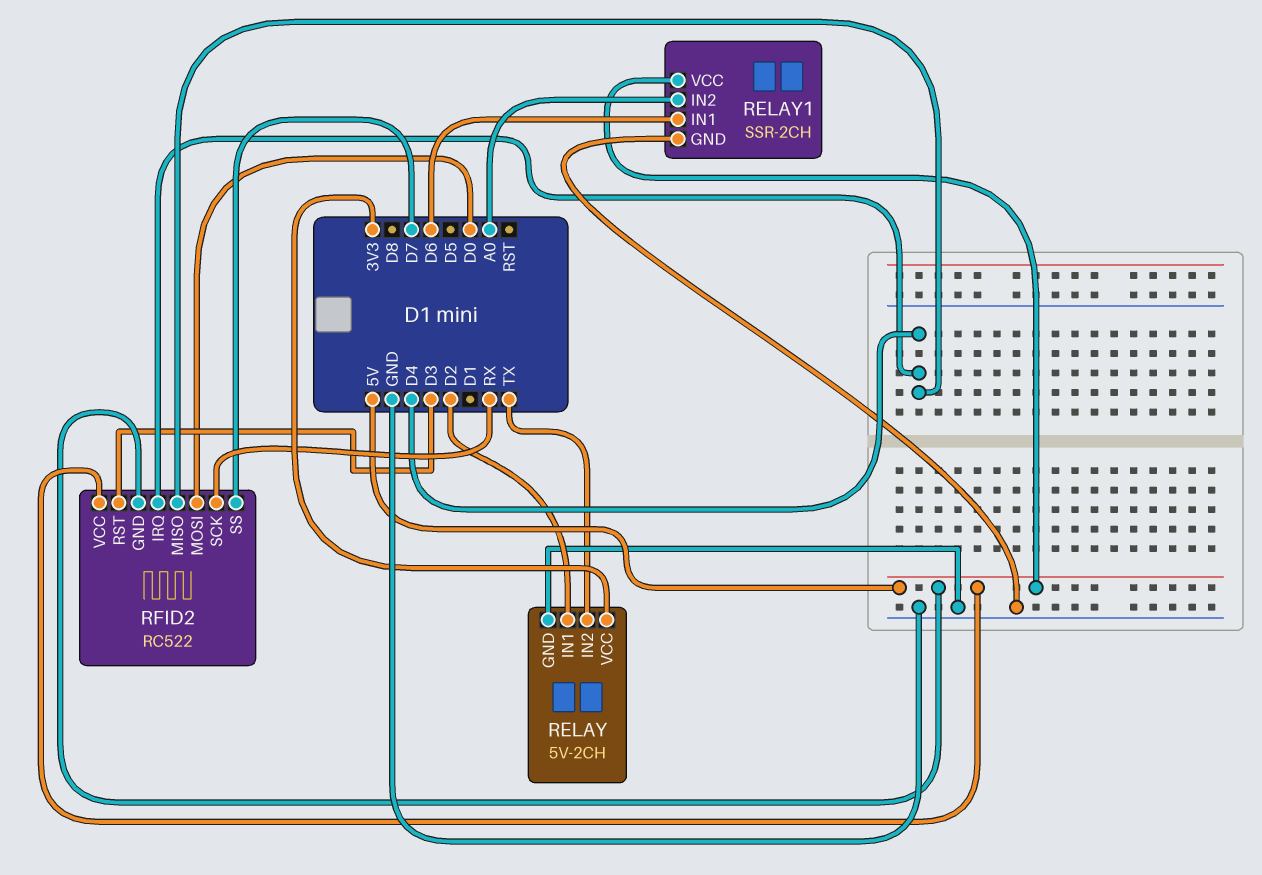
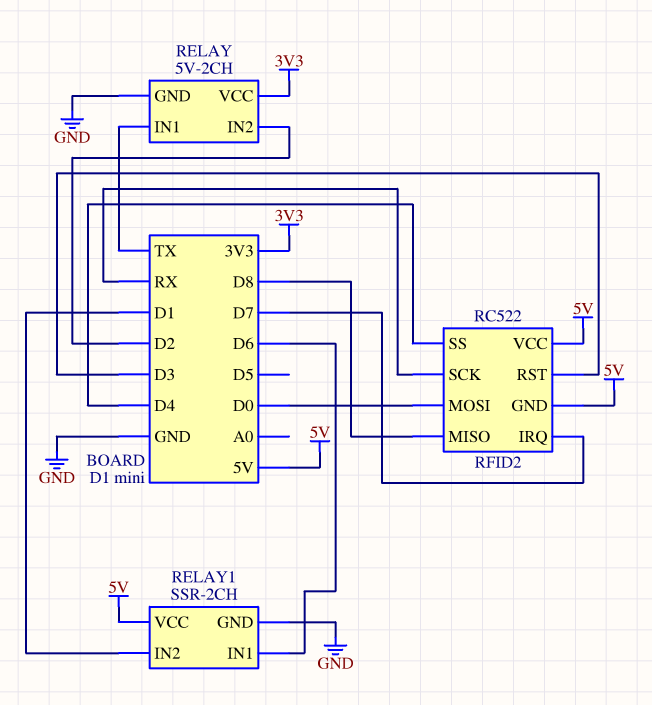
RELAY pin IN1: D2 -> TX
RELAY pin IN2: TX -> D2
RELAY1 pin IN2: A0 -> D1
RFID2 pin IRQ: D4 -> D7
RFID2 pin MISO: D4 -> D8
RFID2 pin SS: D7 -> D4

